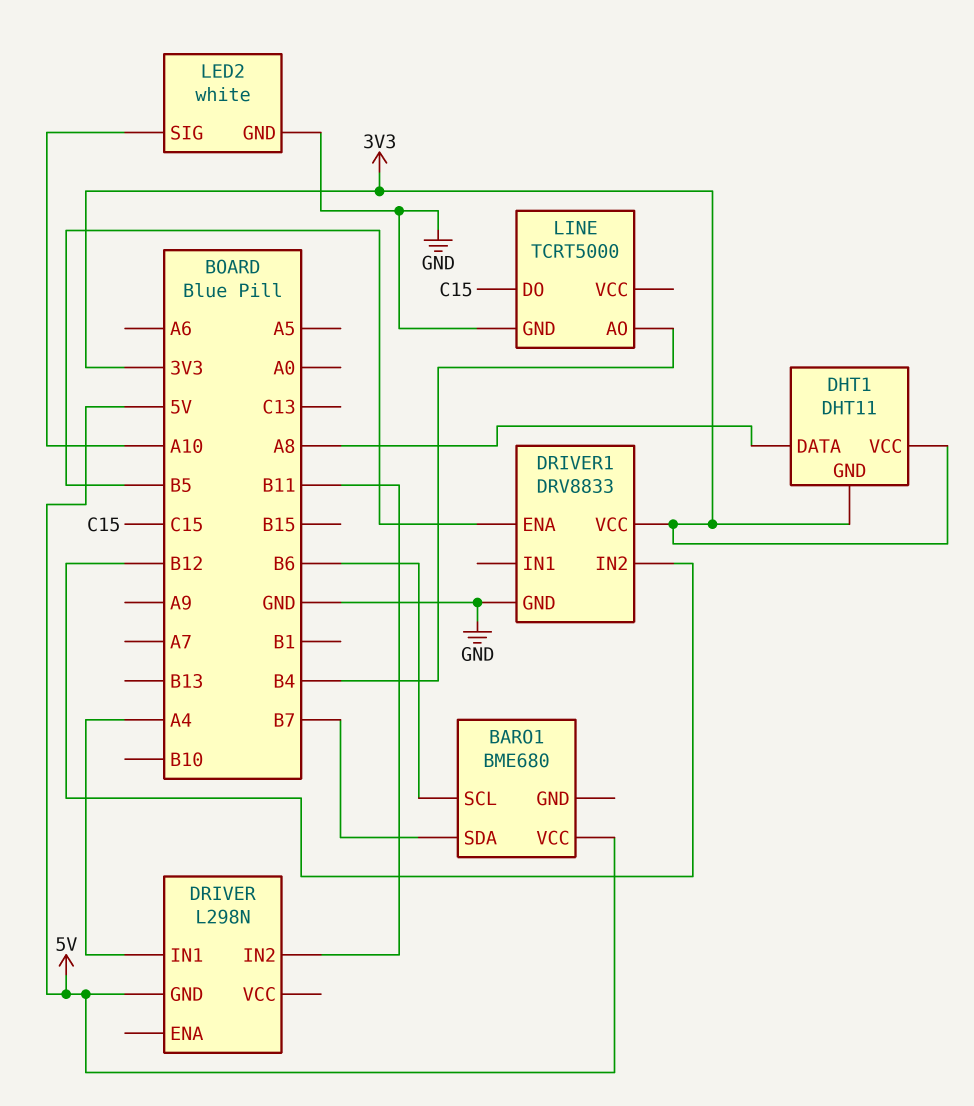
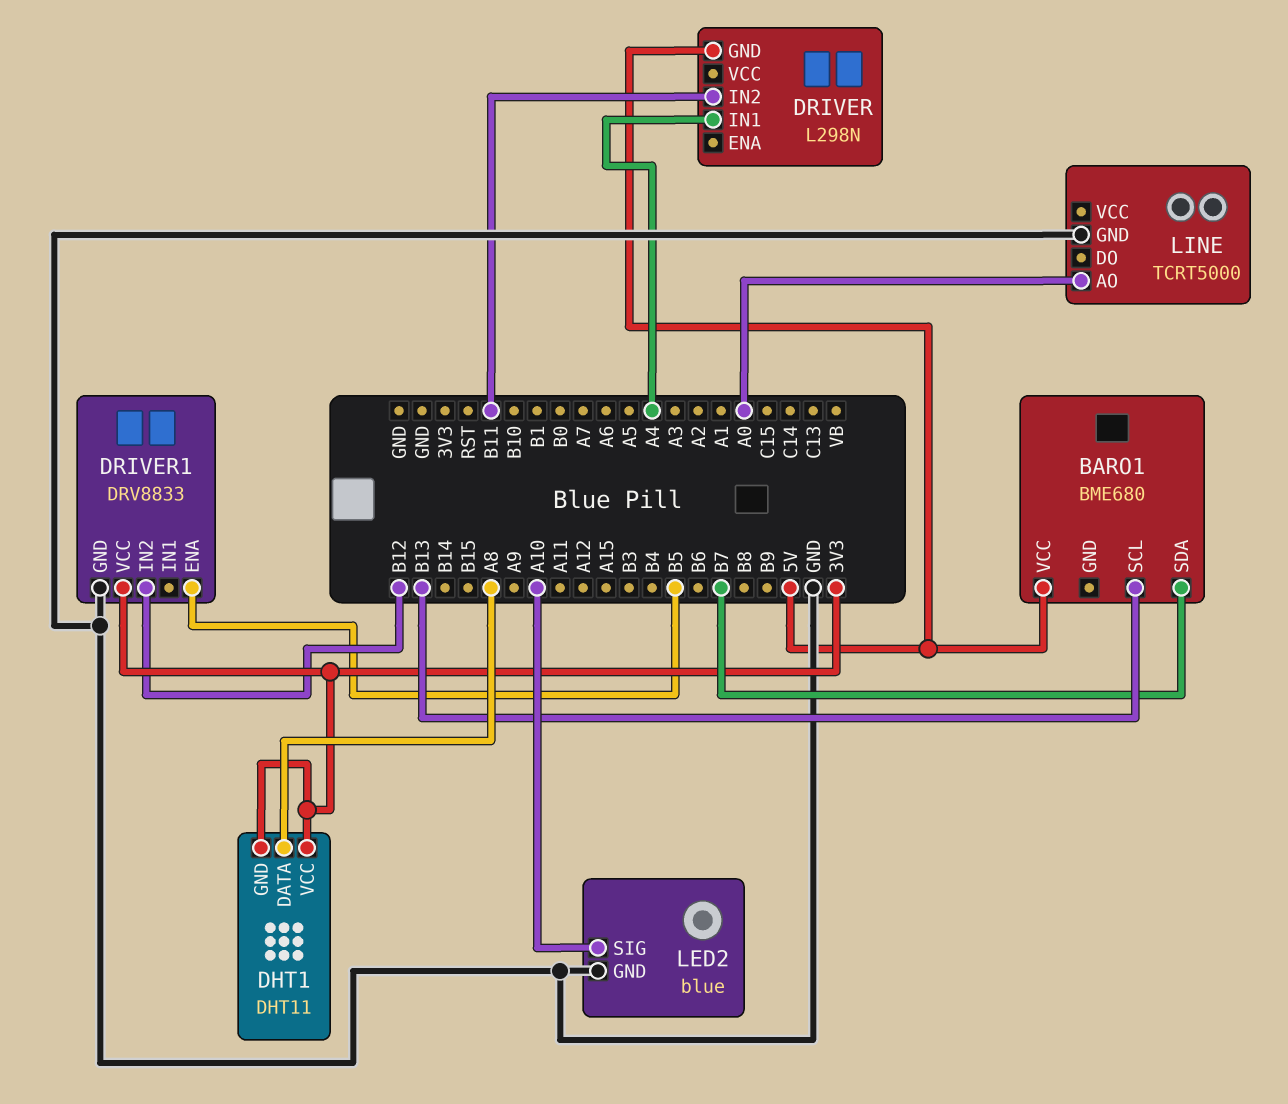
BARO1 pin SCL: B6 -> B13
LED2: white -> blue
LINE pin AO: B4 -> A0
LINE pin DO: C15 -> none

